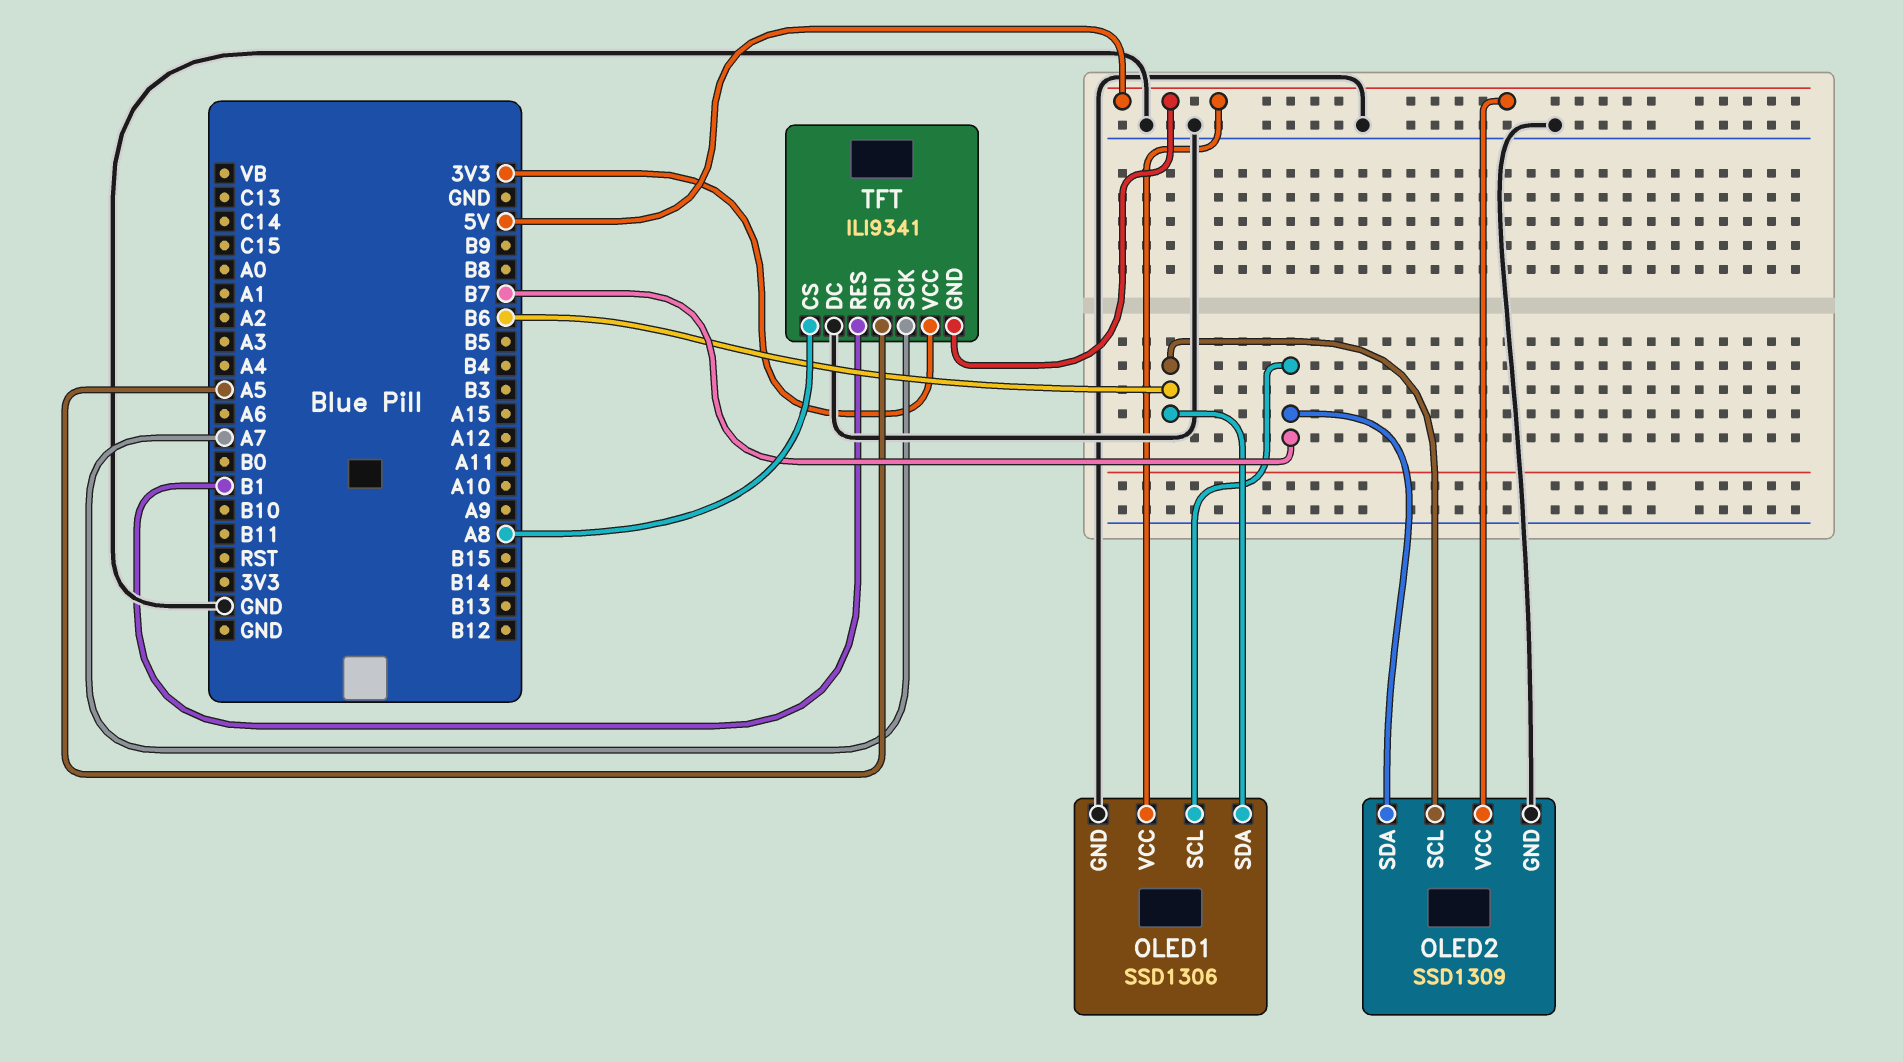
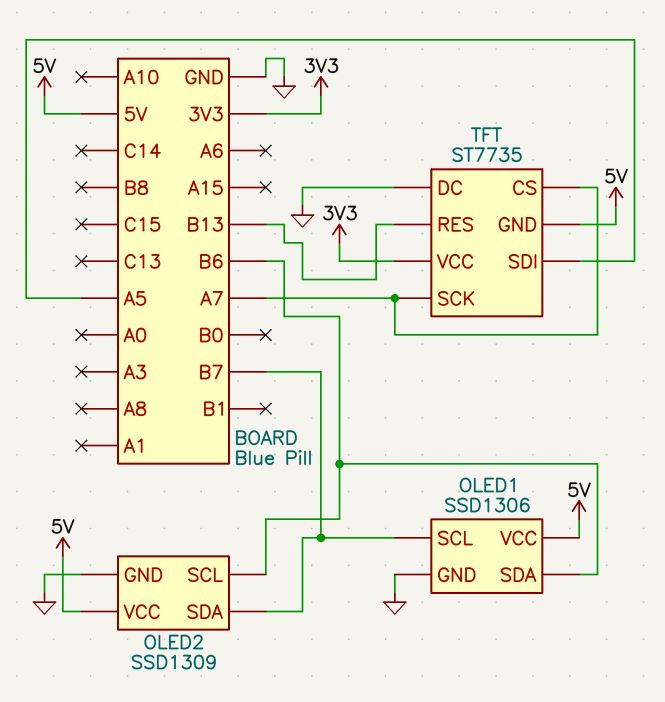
TFT: ILI9341 -> ST7735
TFT pin CS: A8 -> A7
TFT pin RES: B1 -> B13

